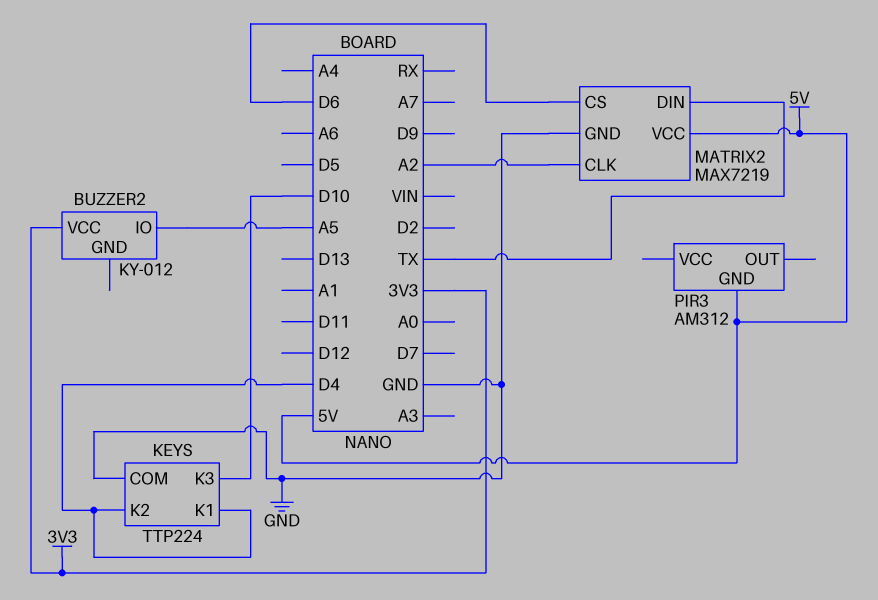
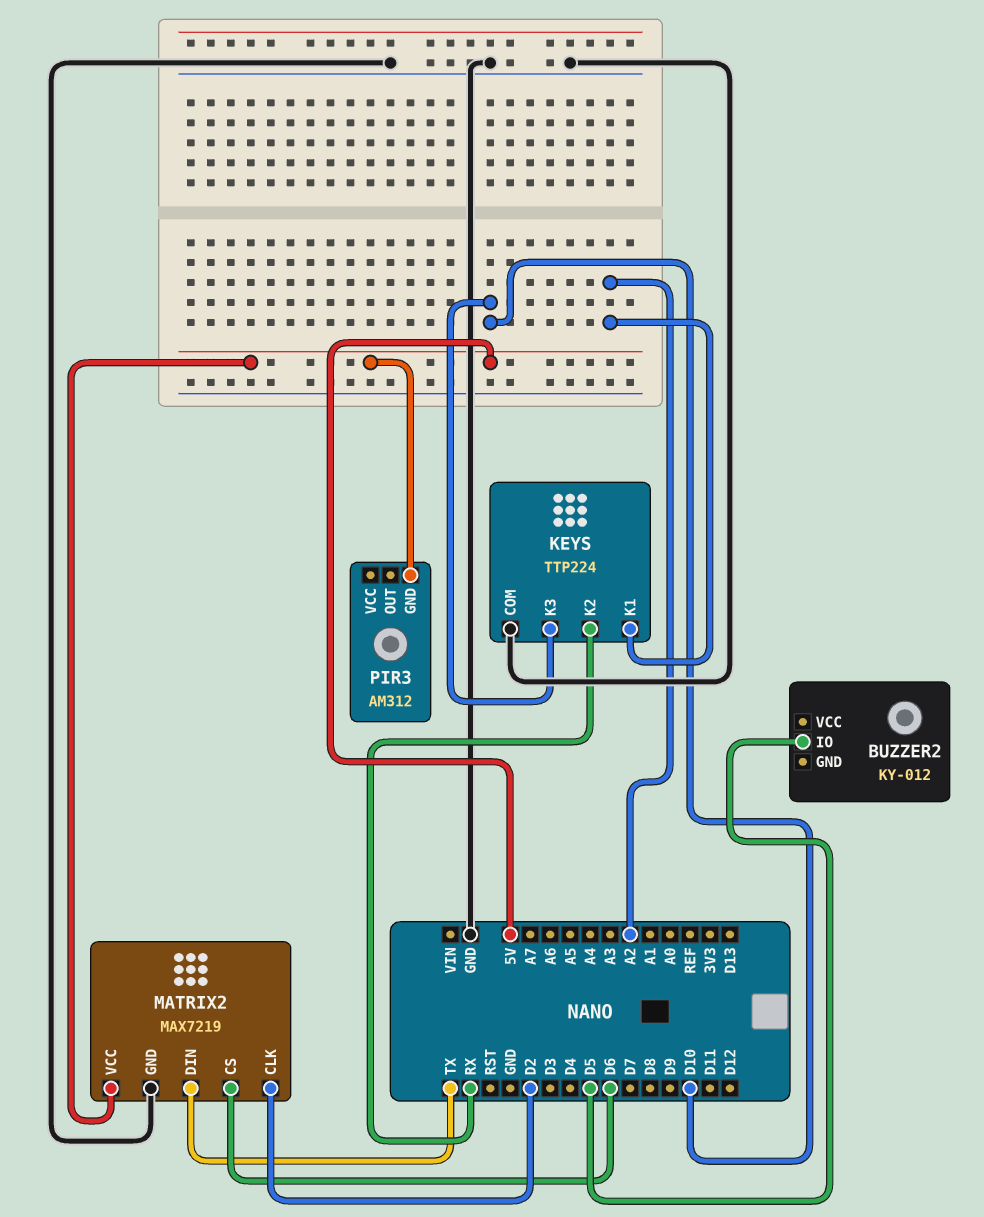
BUZZER2 pin IO: A5 -> D5
BUZZER2 pin VCC: 3V3 -> none
KEYS pin K1: D4 -> A2
KEYS pin K2: D4 -> RX
MATRIX2 pin CLK: A2 -> D2

